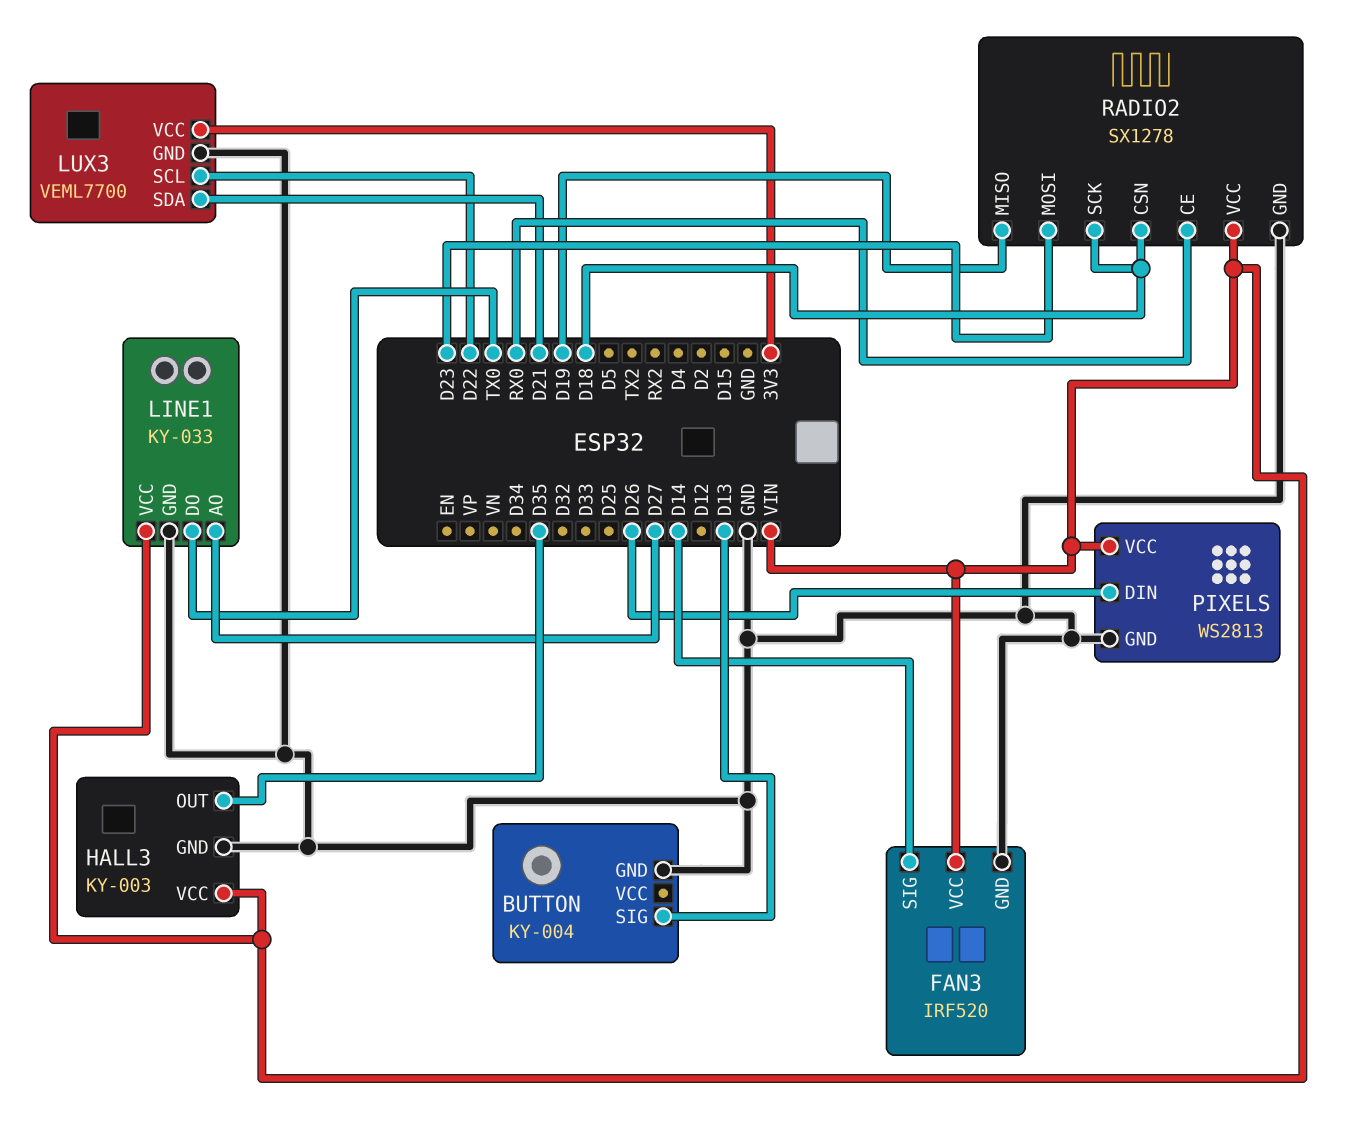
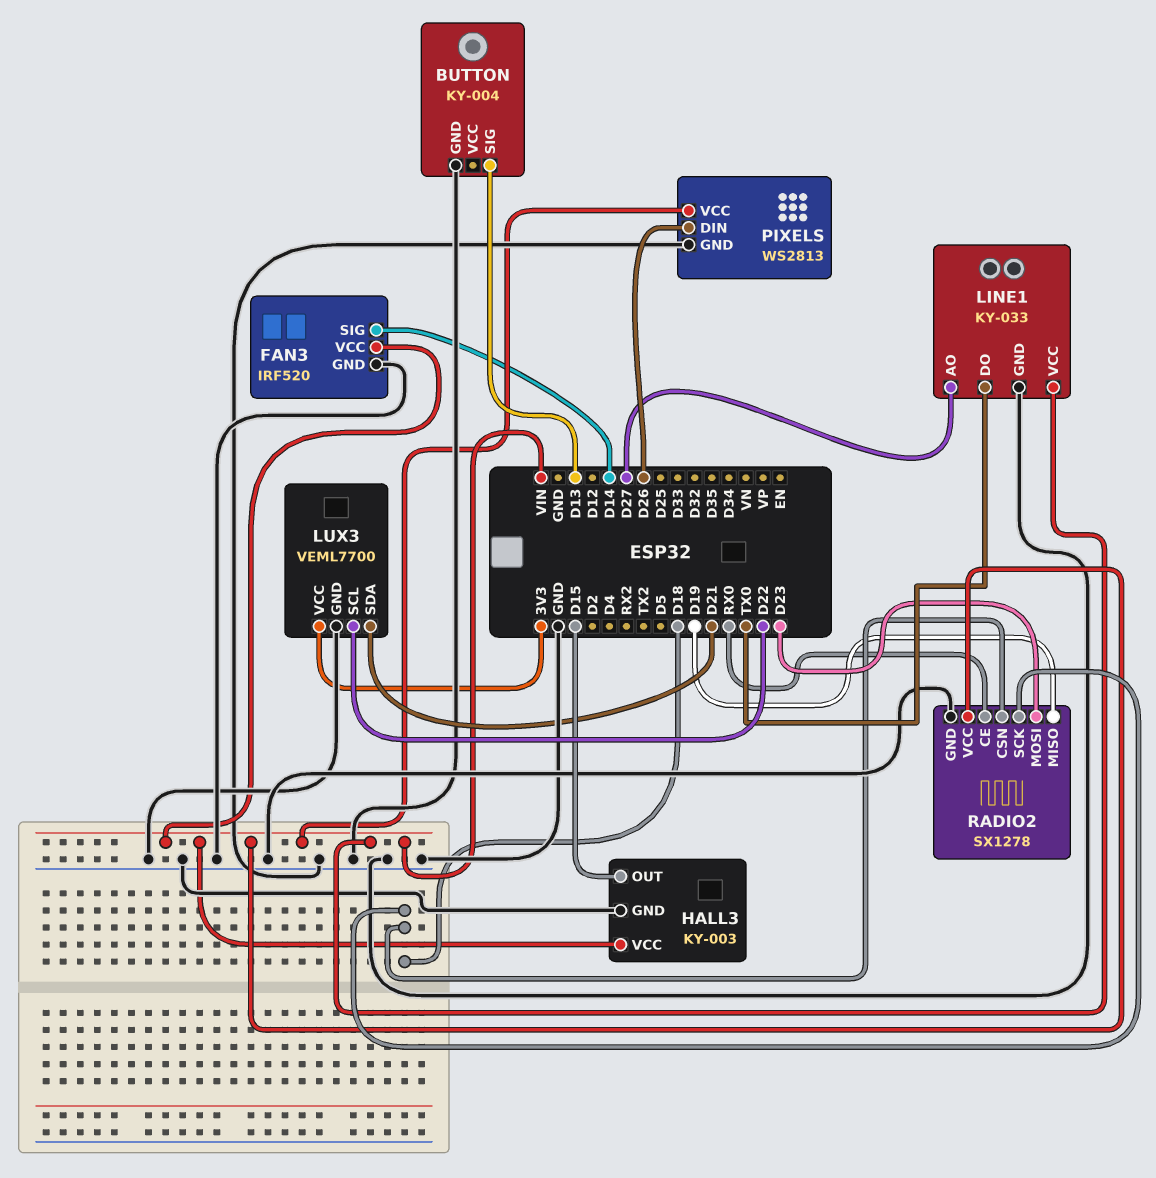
HALL3 pin OUT: D35 -> D15

